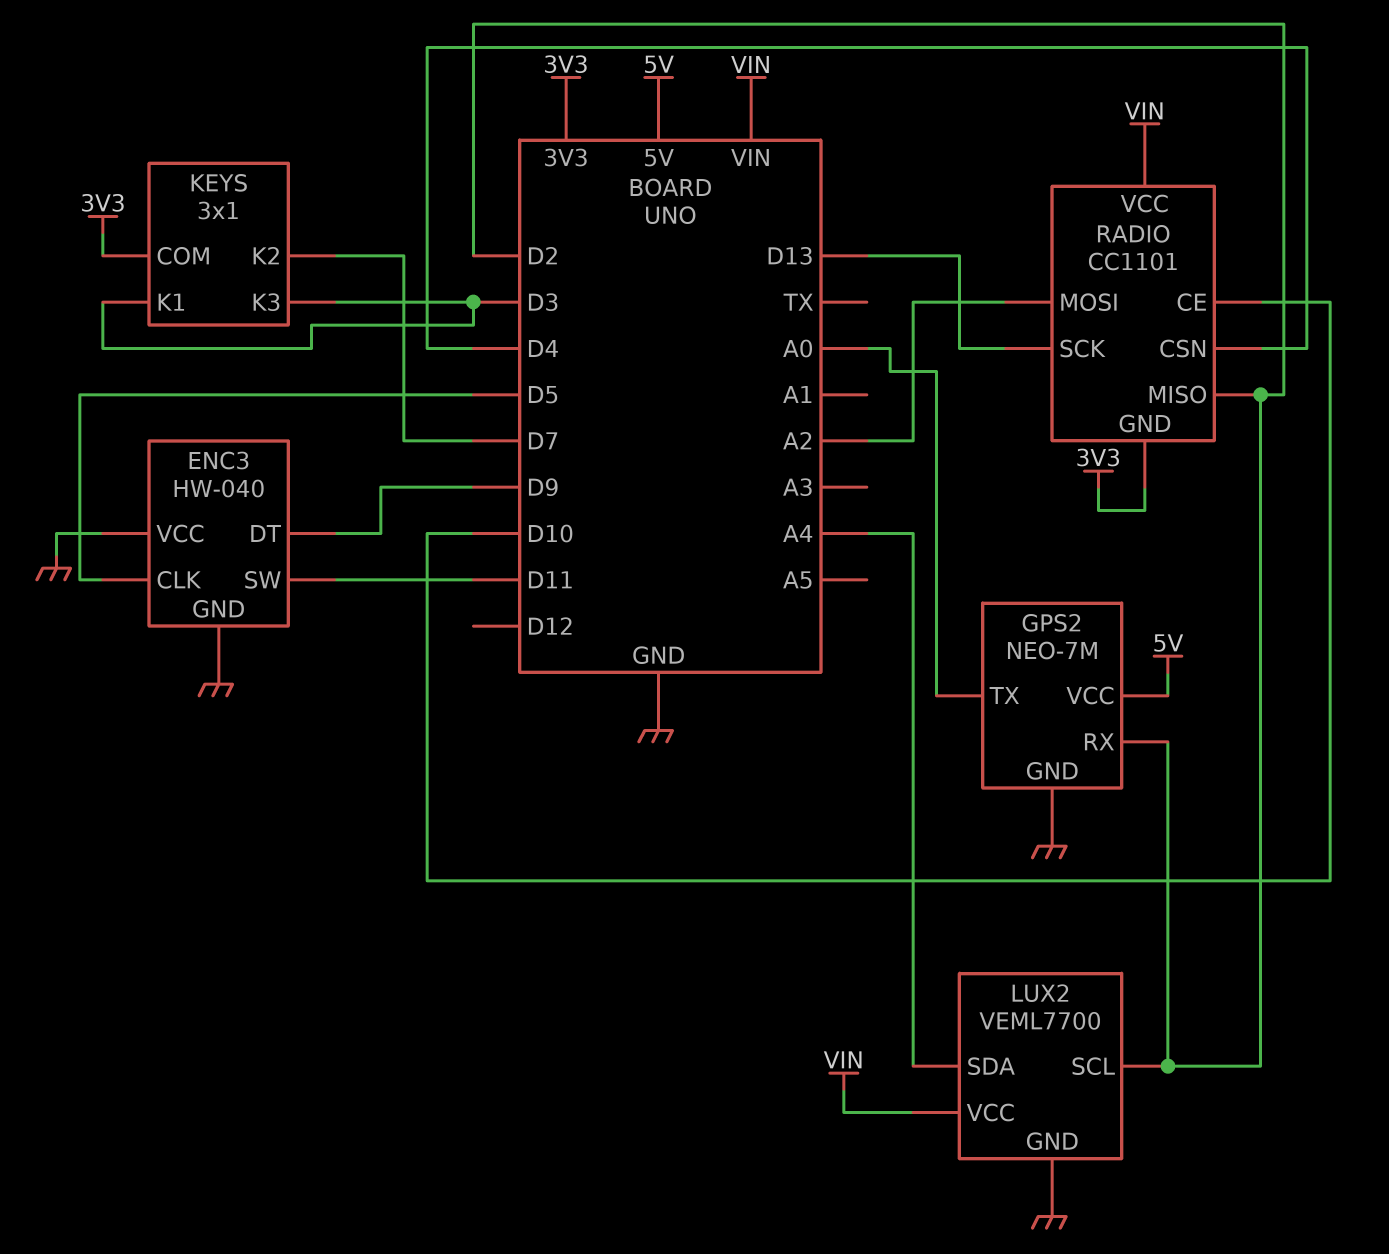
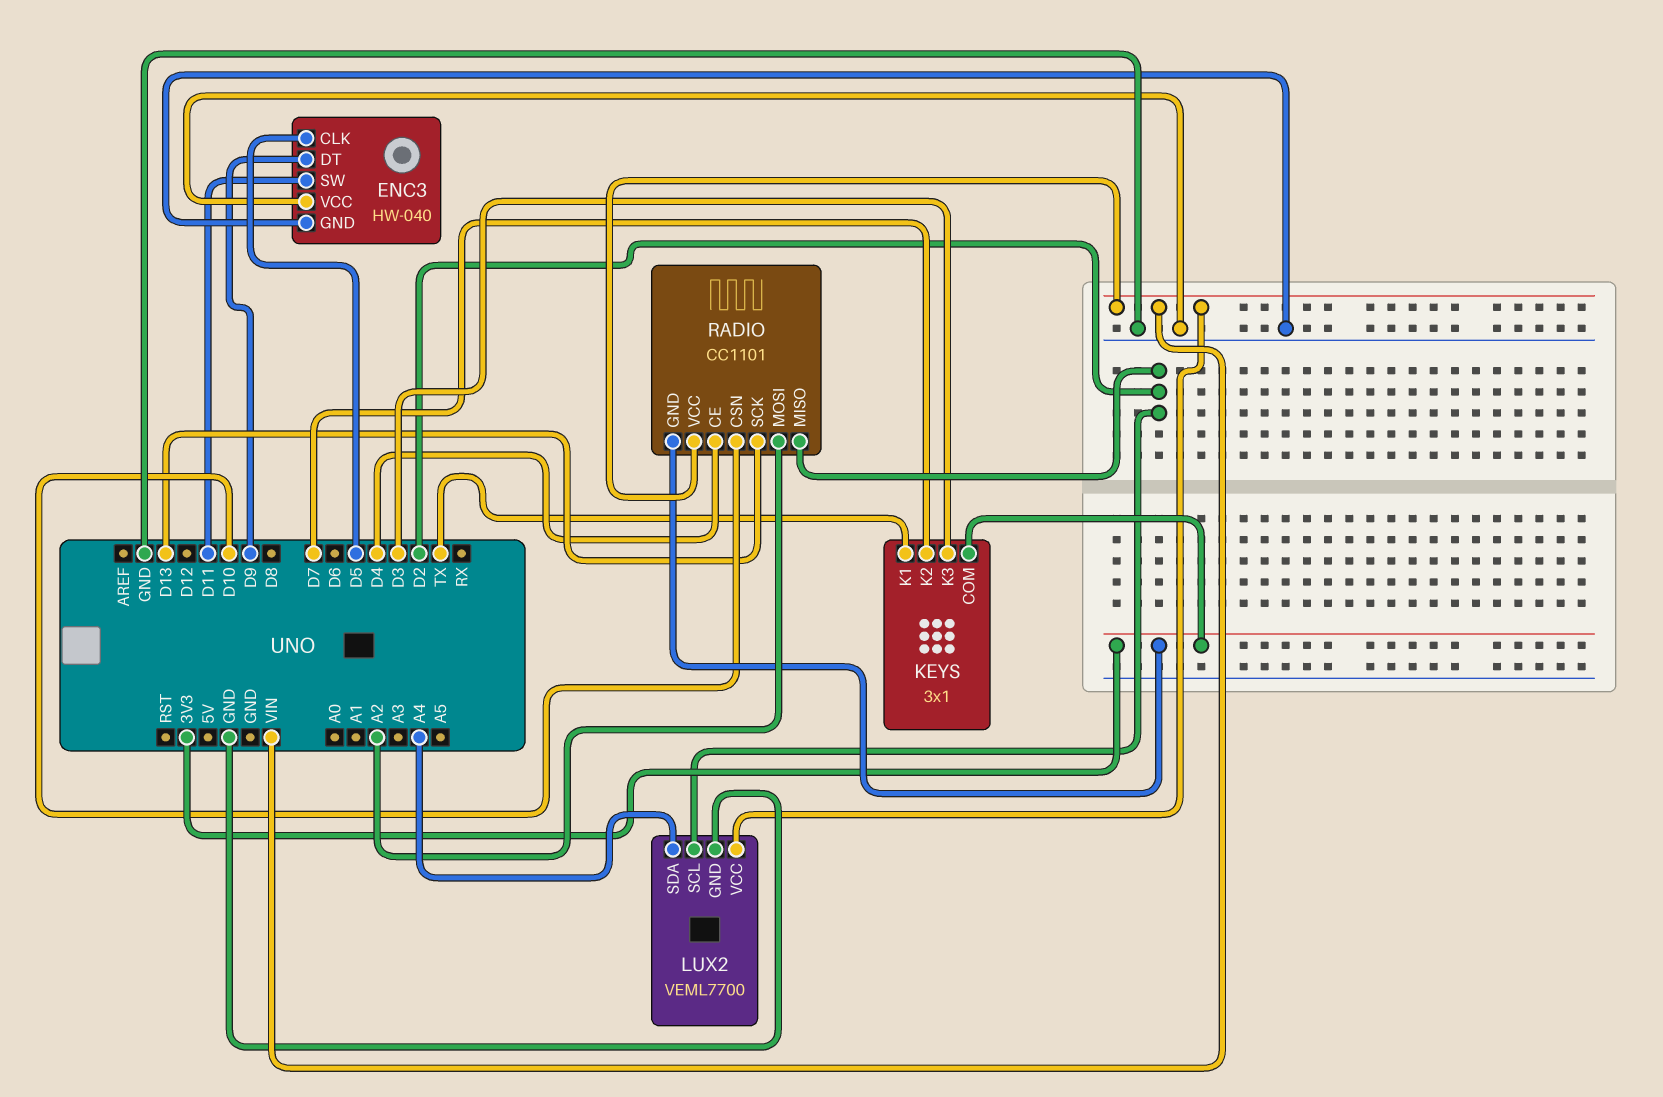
GPS2: NEO-7M -> none
GPS2 pin GND: GND -> none
GPS2 pin RX: D2 -> none
GPS2 pin TX: A0 -> none
GPS2 pin VCC: 5V -> none
KEYS pin K1: D3 -> TX
RADIO pin CE: D10 -> D4
RADIO pin CSN: D4 -> D10

